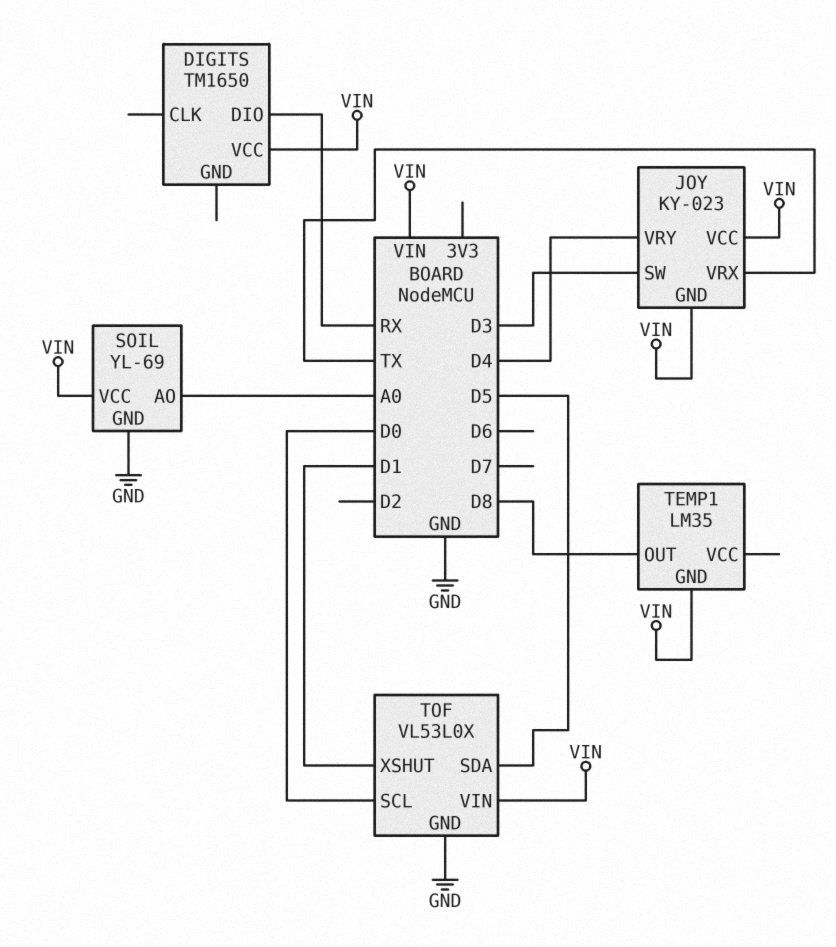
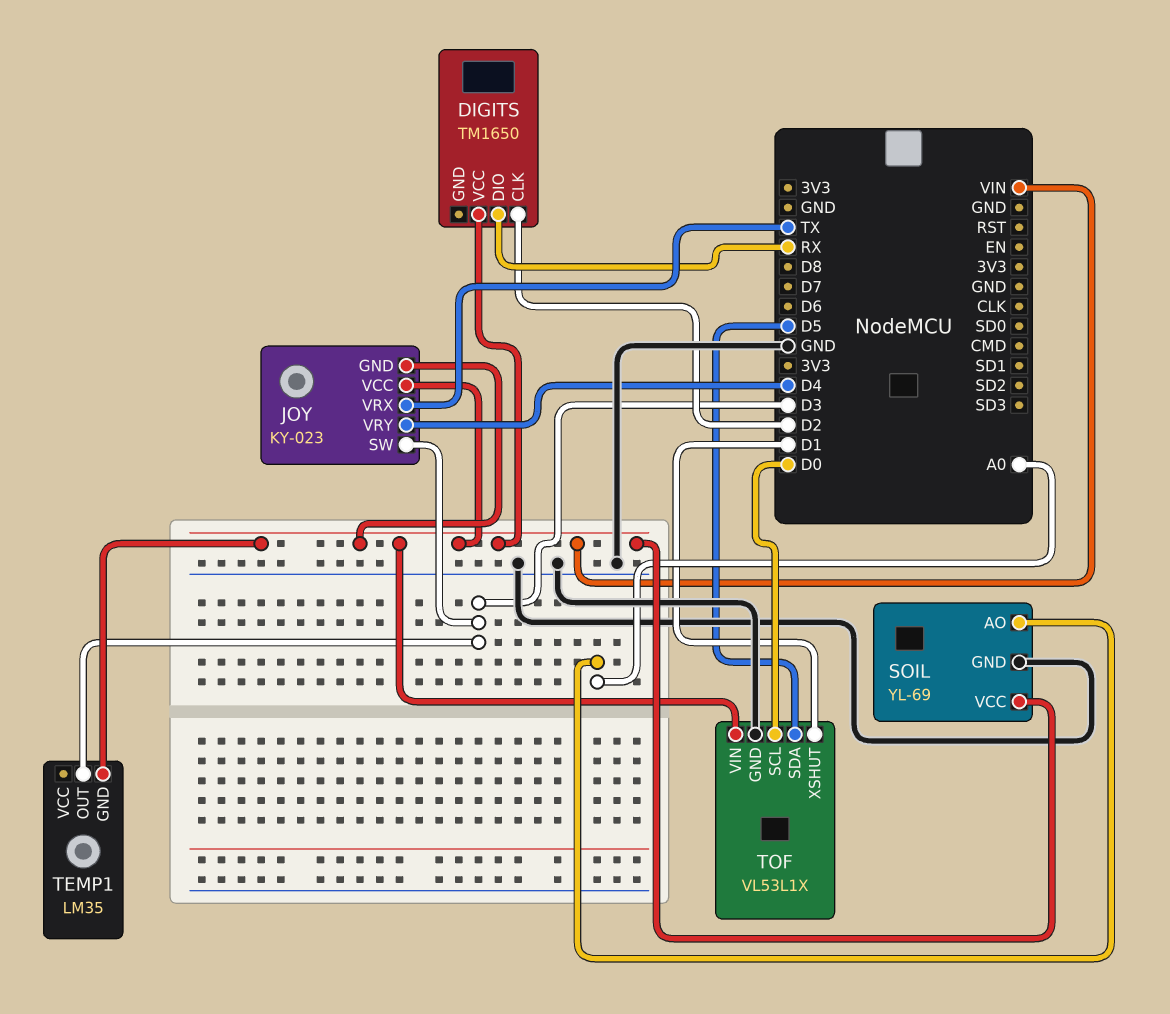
DIGITS pin CLK: none -> D2
TEMP1 pin OUT: D8 -> D3
TOF: VL53L0X -> VL53L1X

